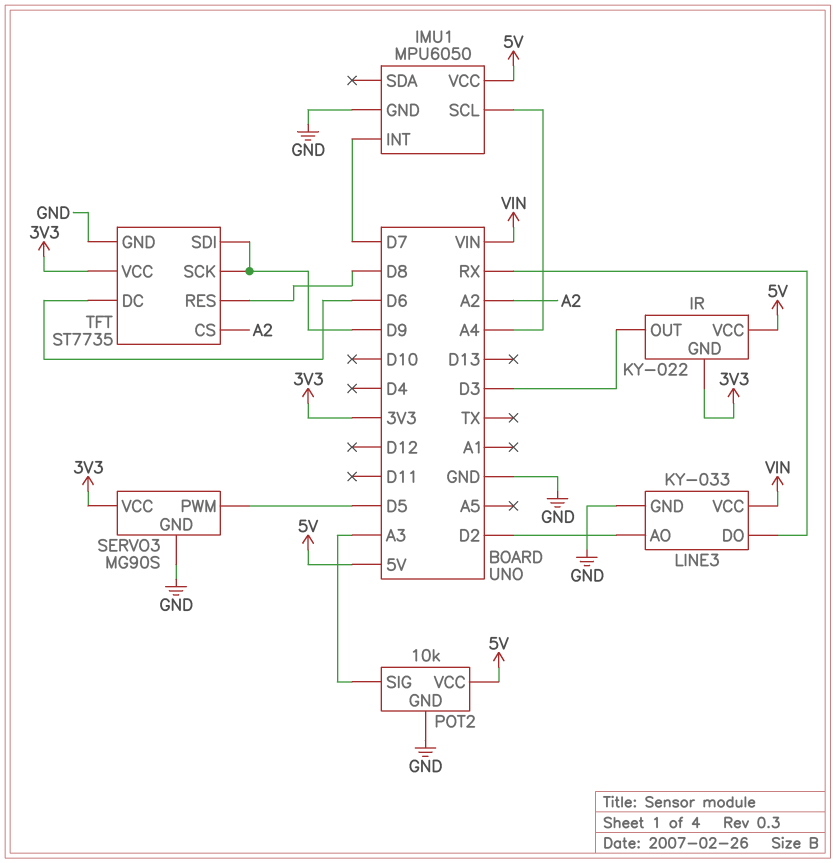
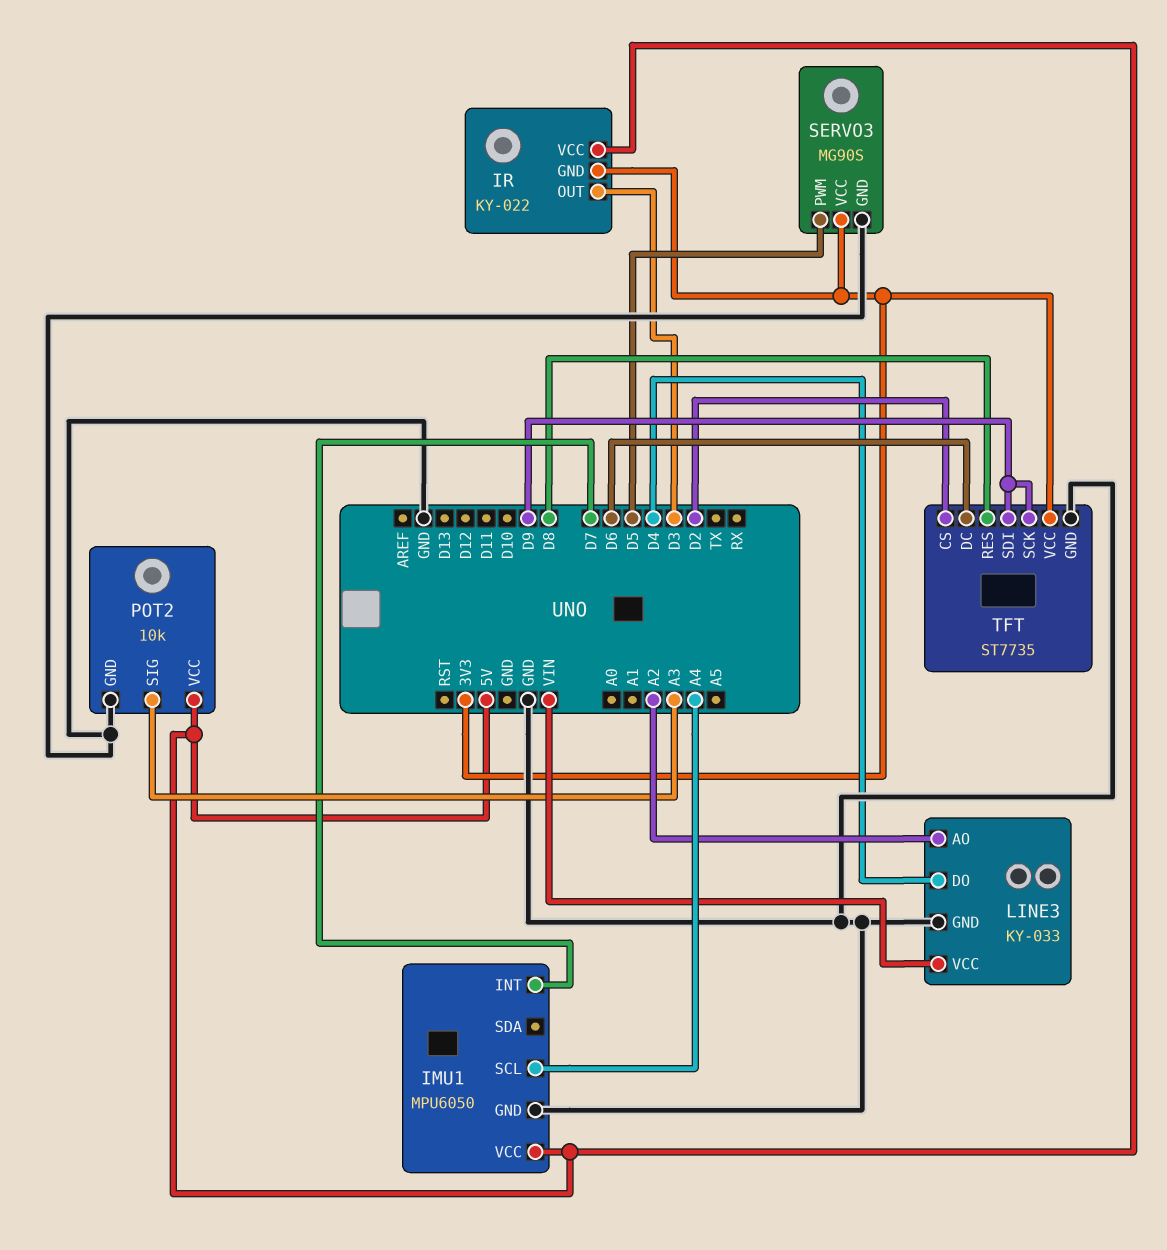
LINE3 pin AO: D2 -> A2
LINE3 pin DO: RX -> D4
TFT pin CS: A2 -> D2

